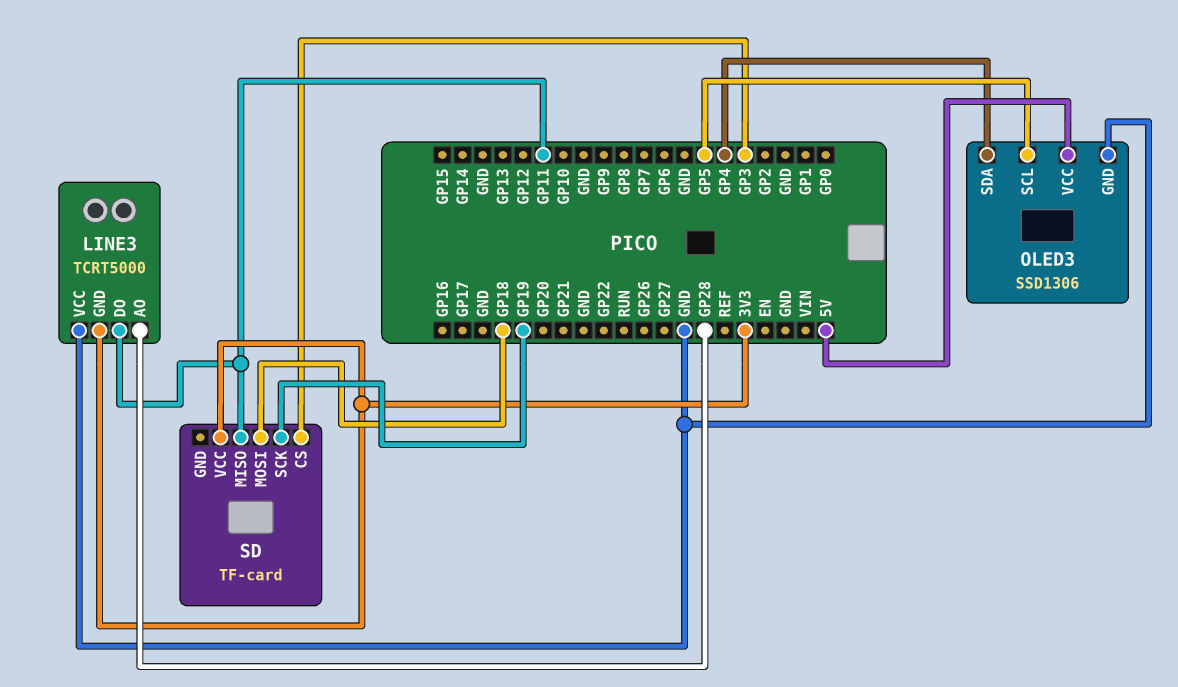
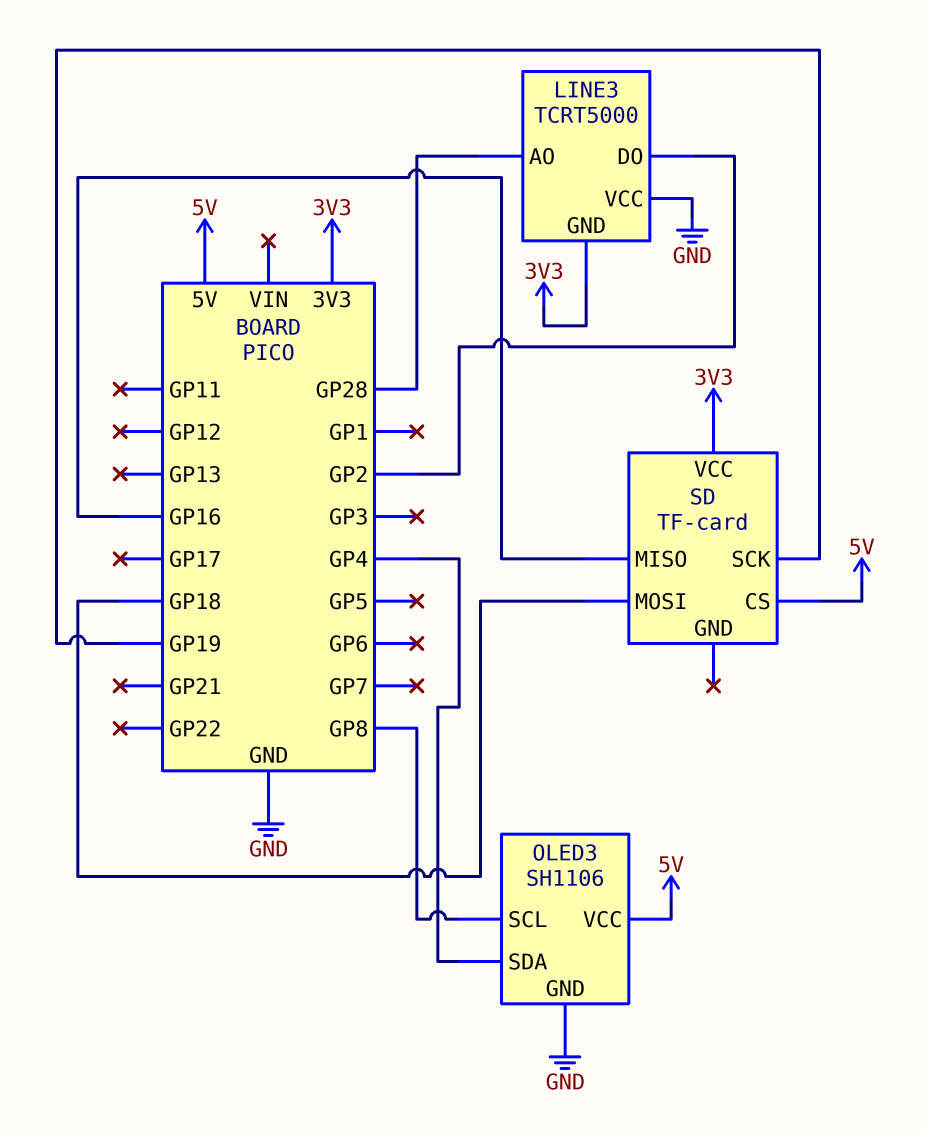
LINE3 pin DO: GP11 -> GP2
OLED3: SSD1306 -> SH1106
OLED3 pin SCL: GP5 -> GP8
SD pin CS: GP3 -> 5V
SD pin MISO: GP11 -> GP16

